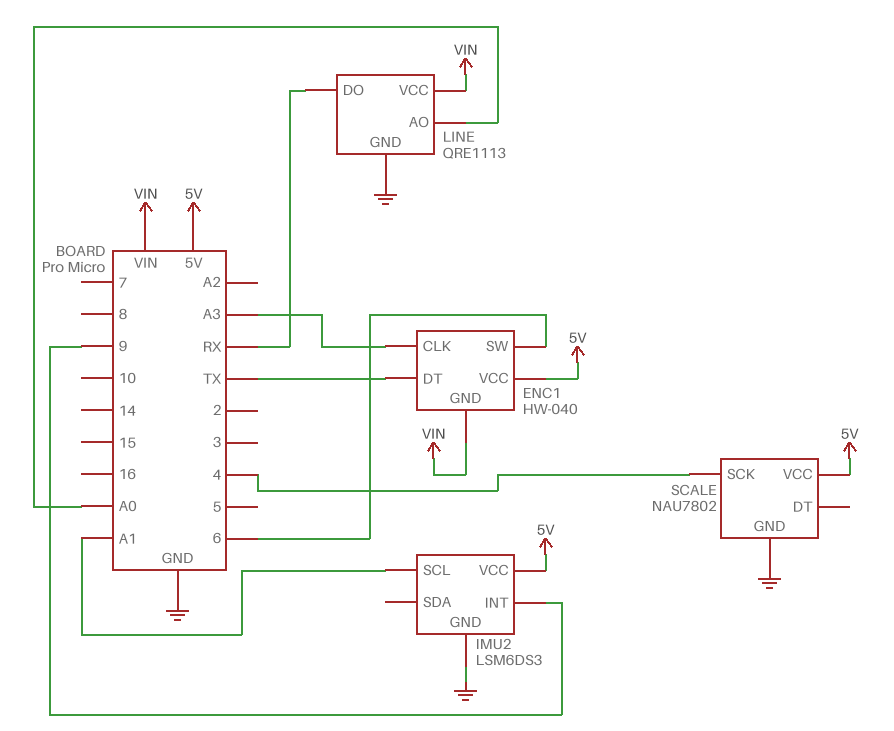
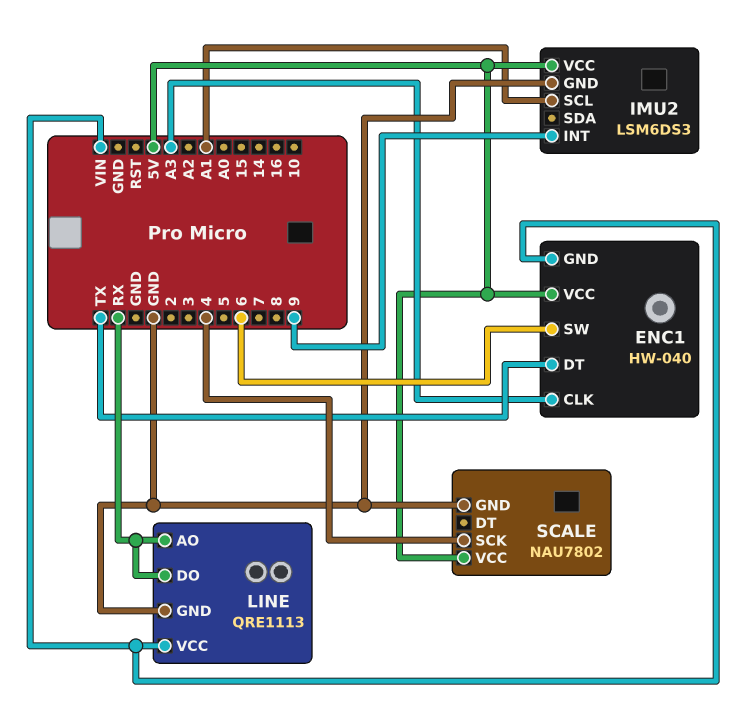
LINE pin AO: A0 -> RX

